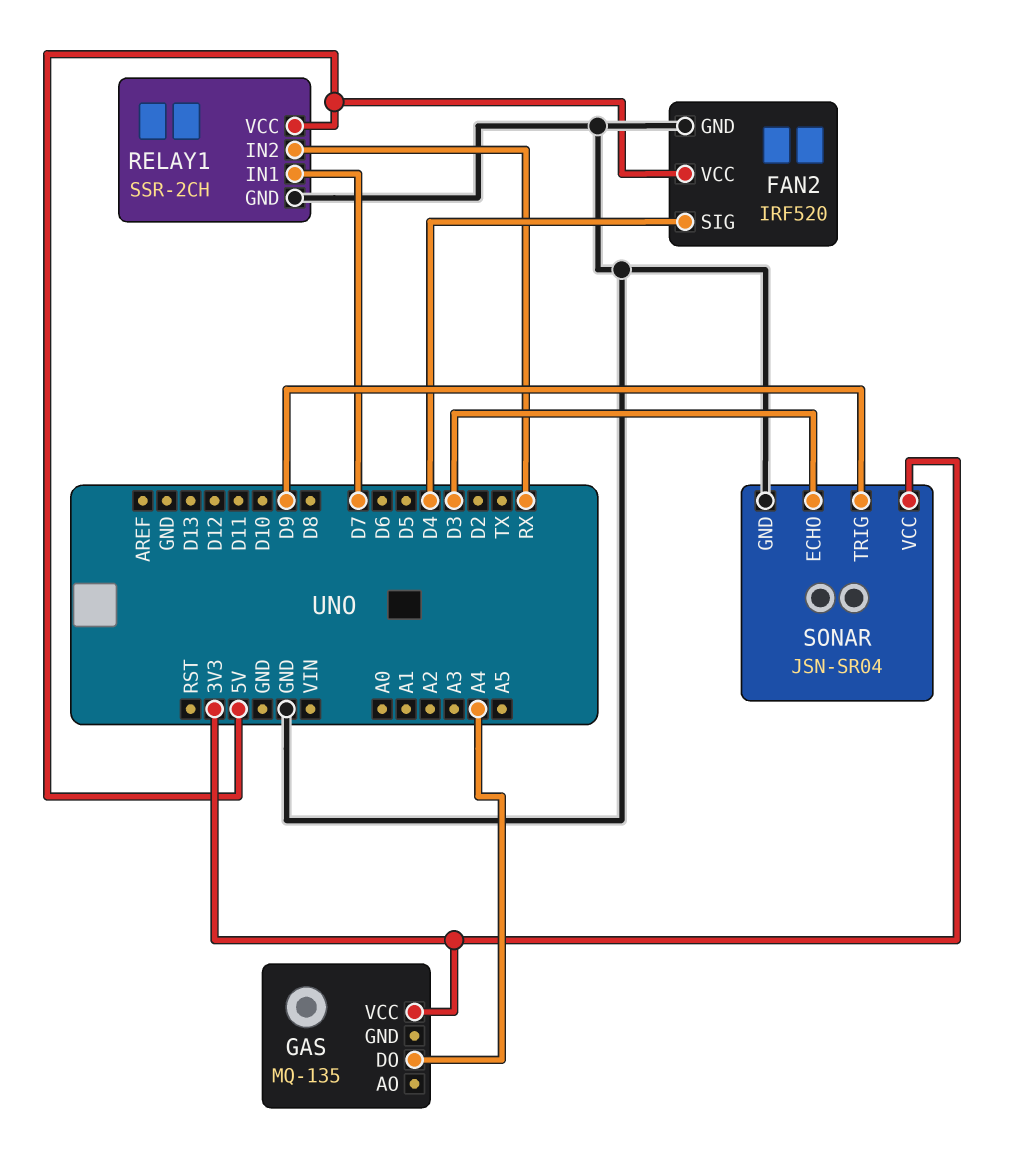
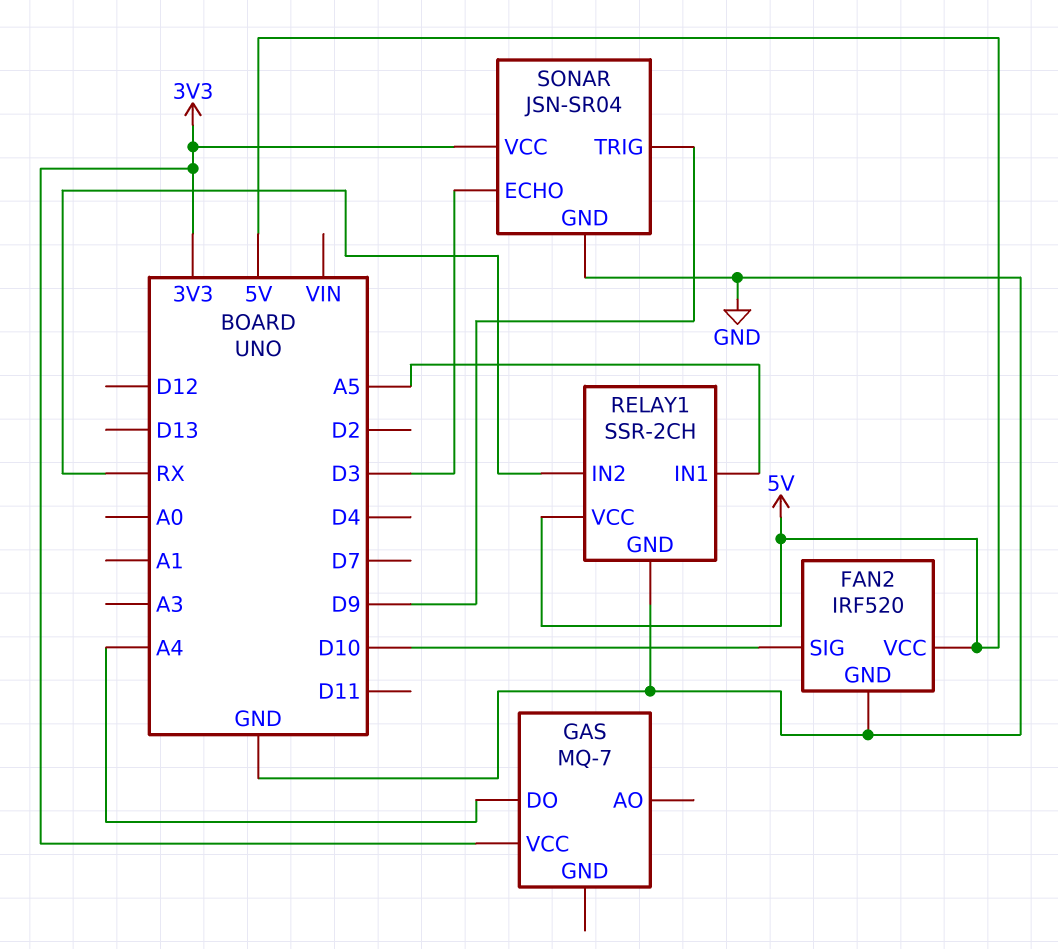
FAN2 pin SIG: D4 -> D10
GAS: MQ-135 -> MQ-7
RELAY1 pin IN1: D7 -> A5

